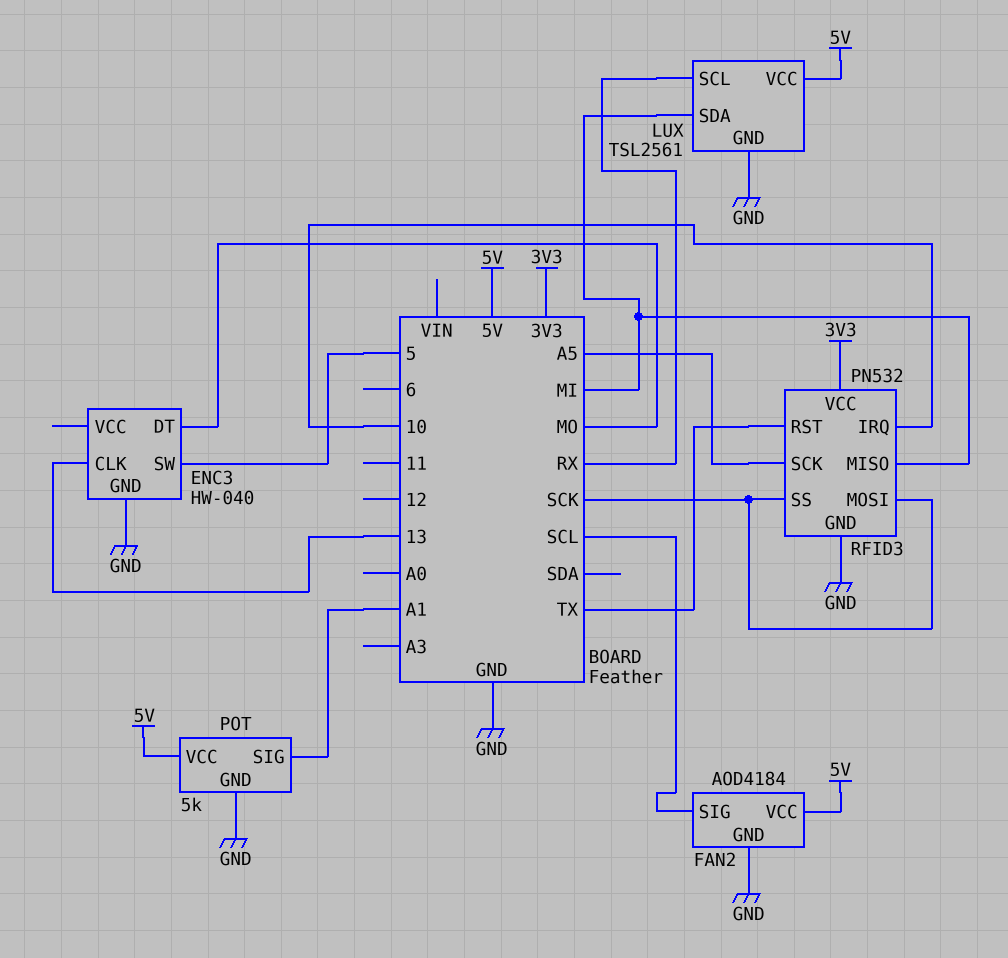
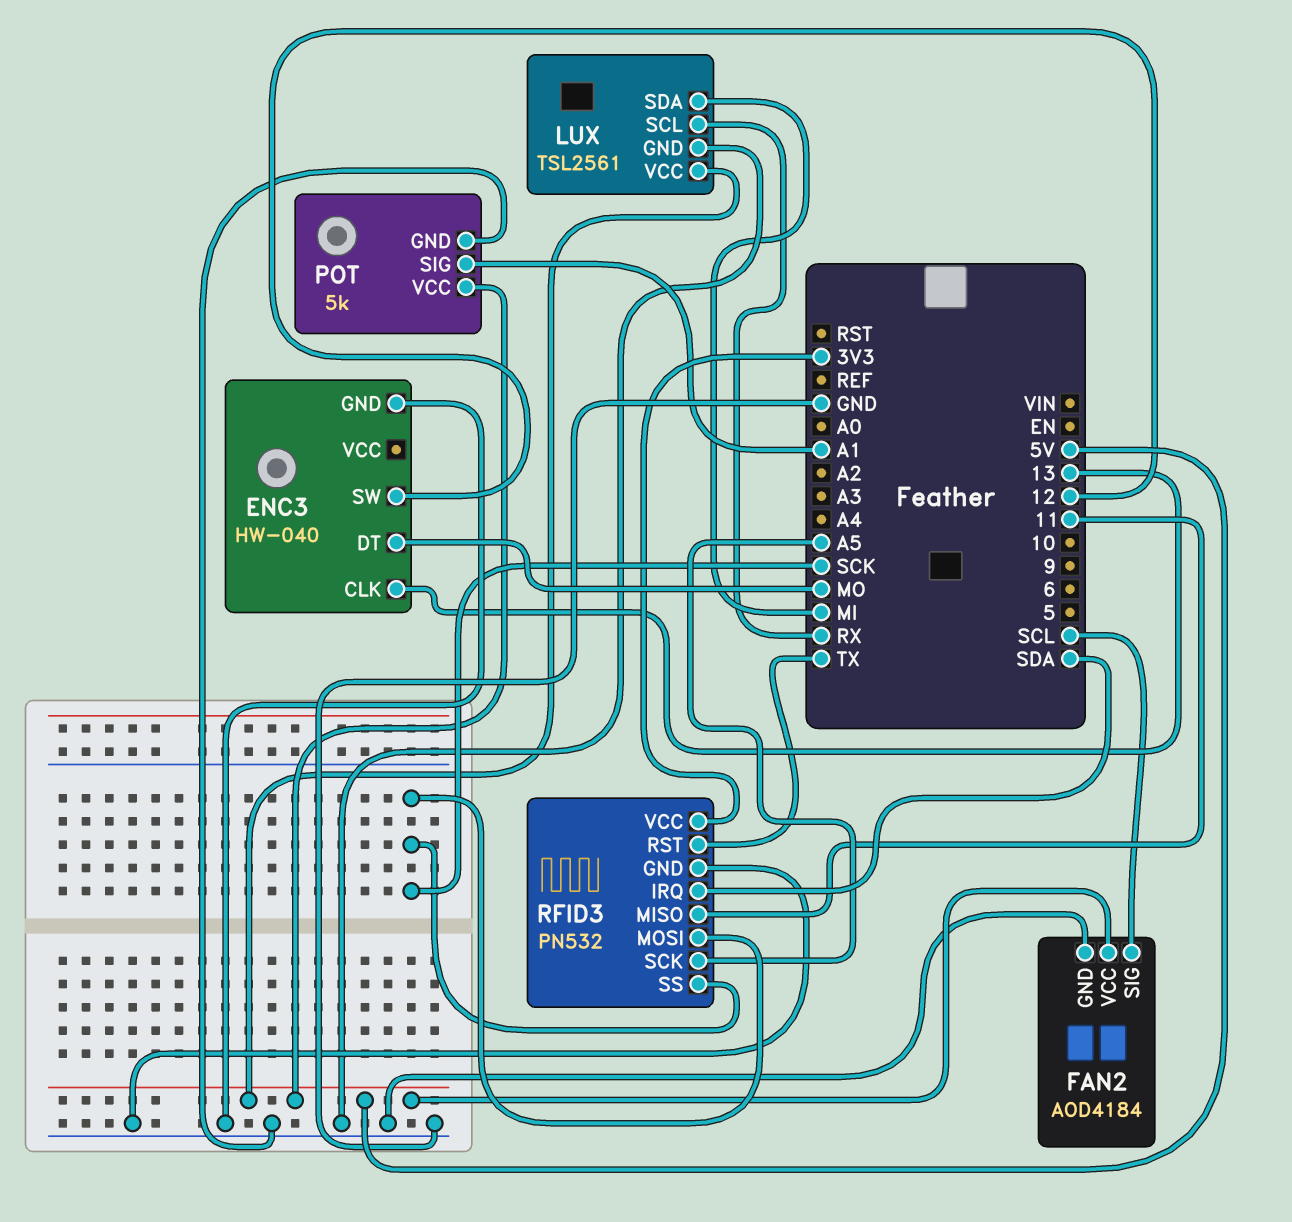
ENC3 pin SW: 5 -> 12
RFID3 pin IRQ: 10 -> SDA
RFID3 pin MISO: MI -> 11

